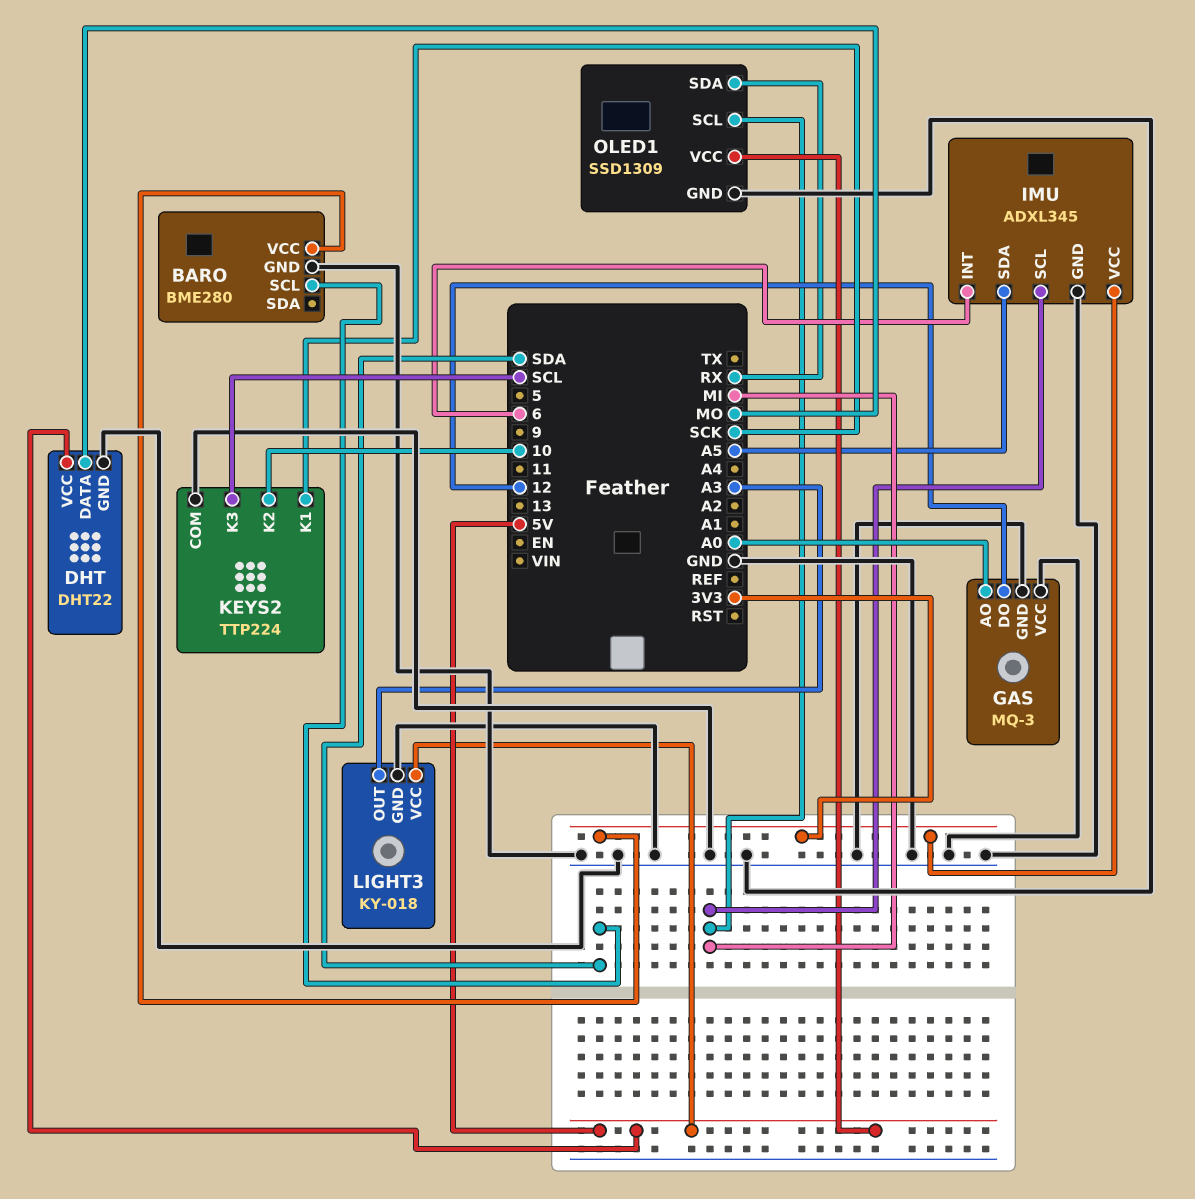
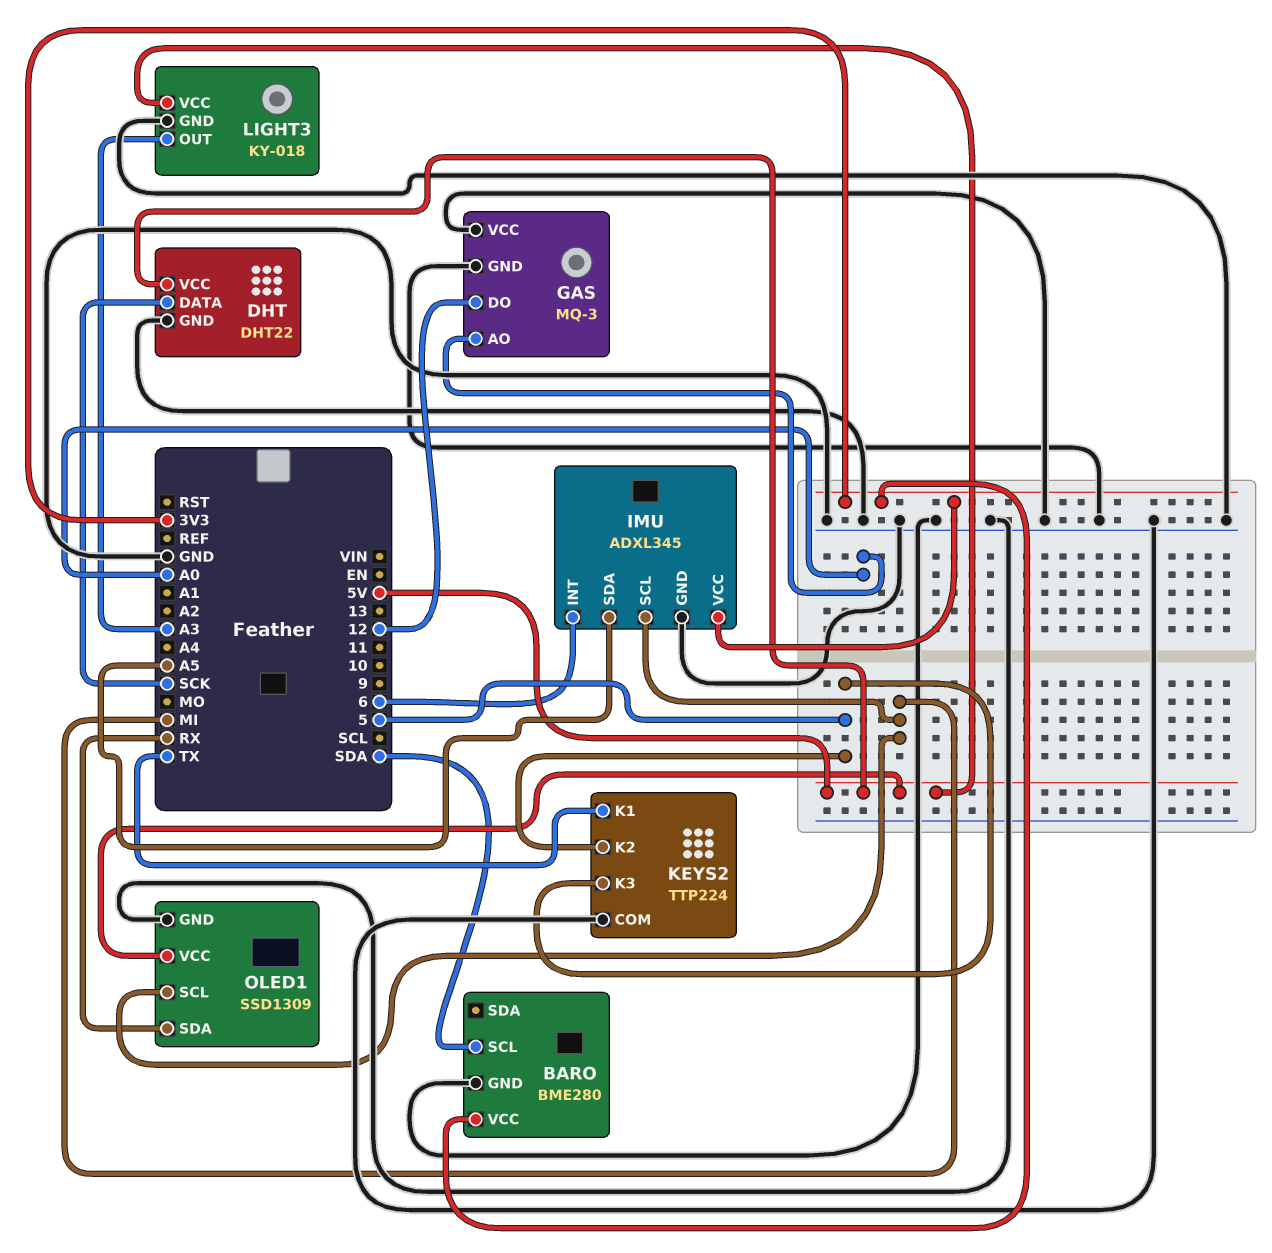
DHT pin DATA: MO -> SCK
KEYS2 pin K1: SCK -> TX
KEYS2 pin K2: 10 -> 5
KEYS2 pin K3: SCL -> 5

